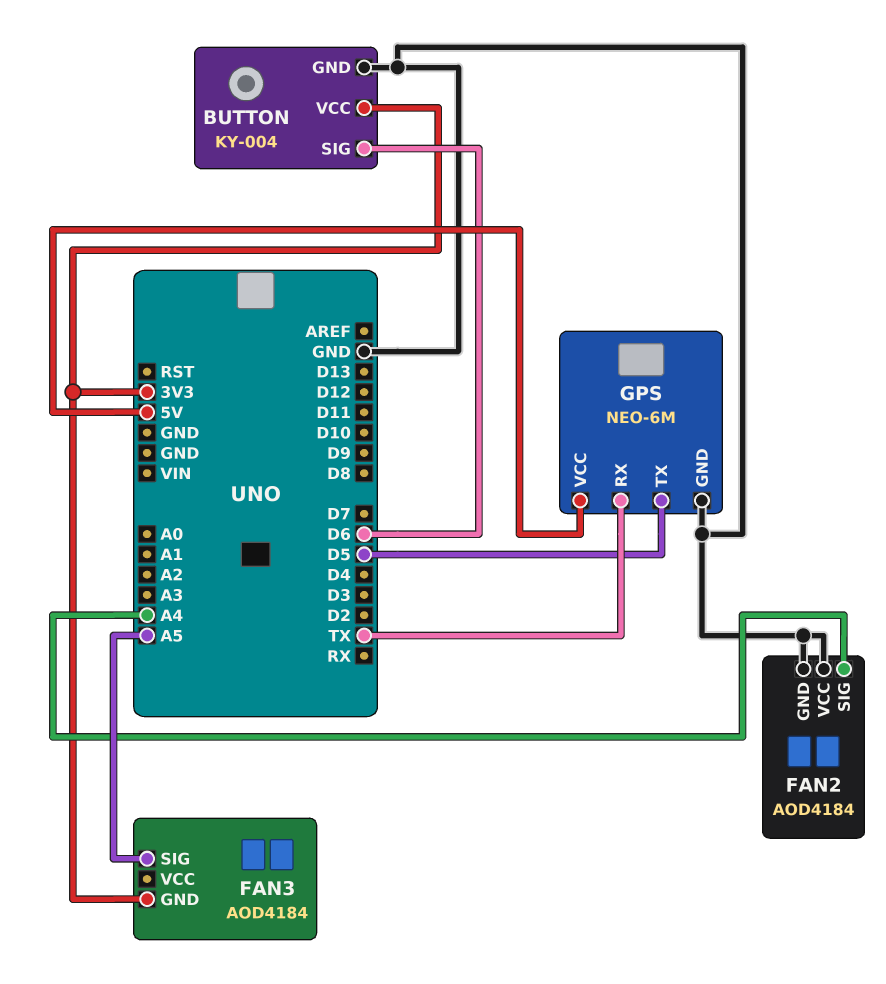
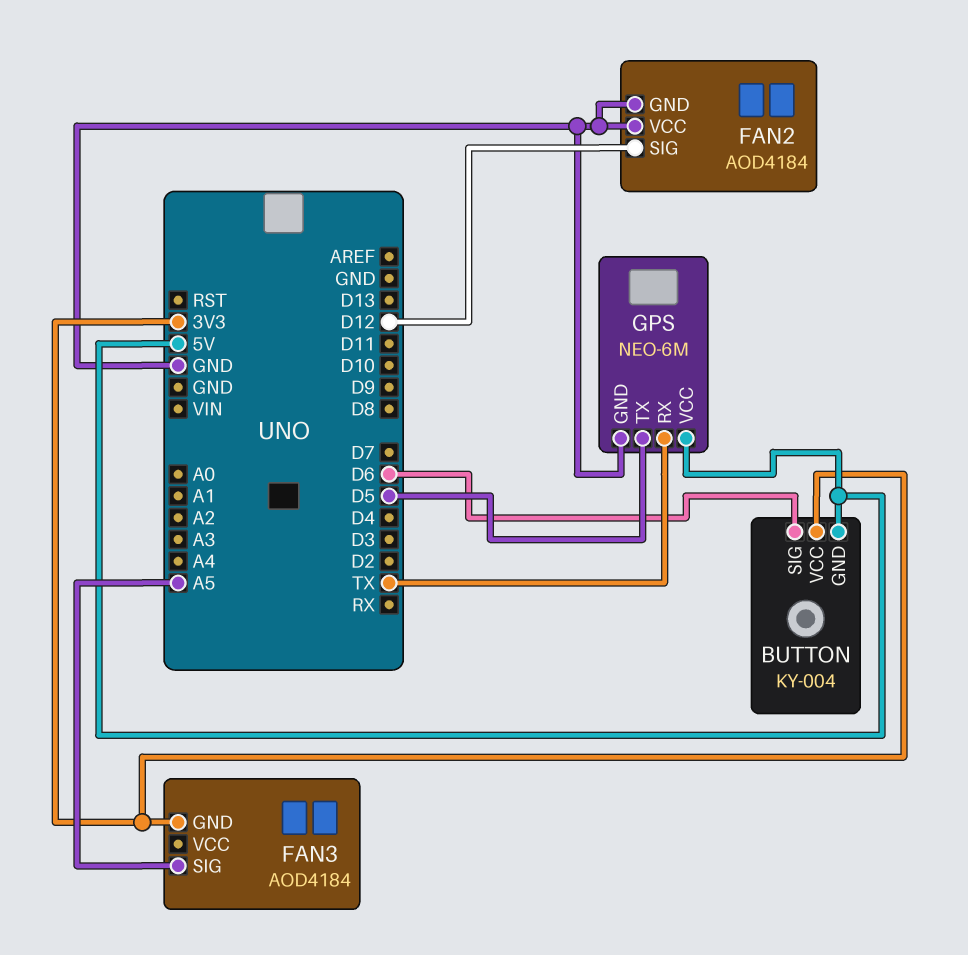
BUTTON pin GND: GND -> 5V
FAN2 pin SIG: A4 -> D12

